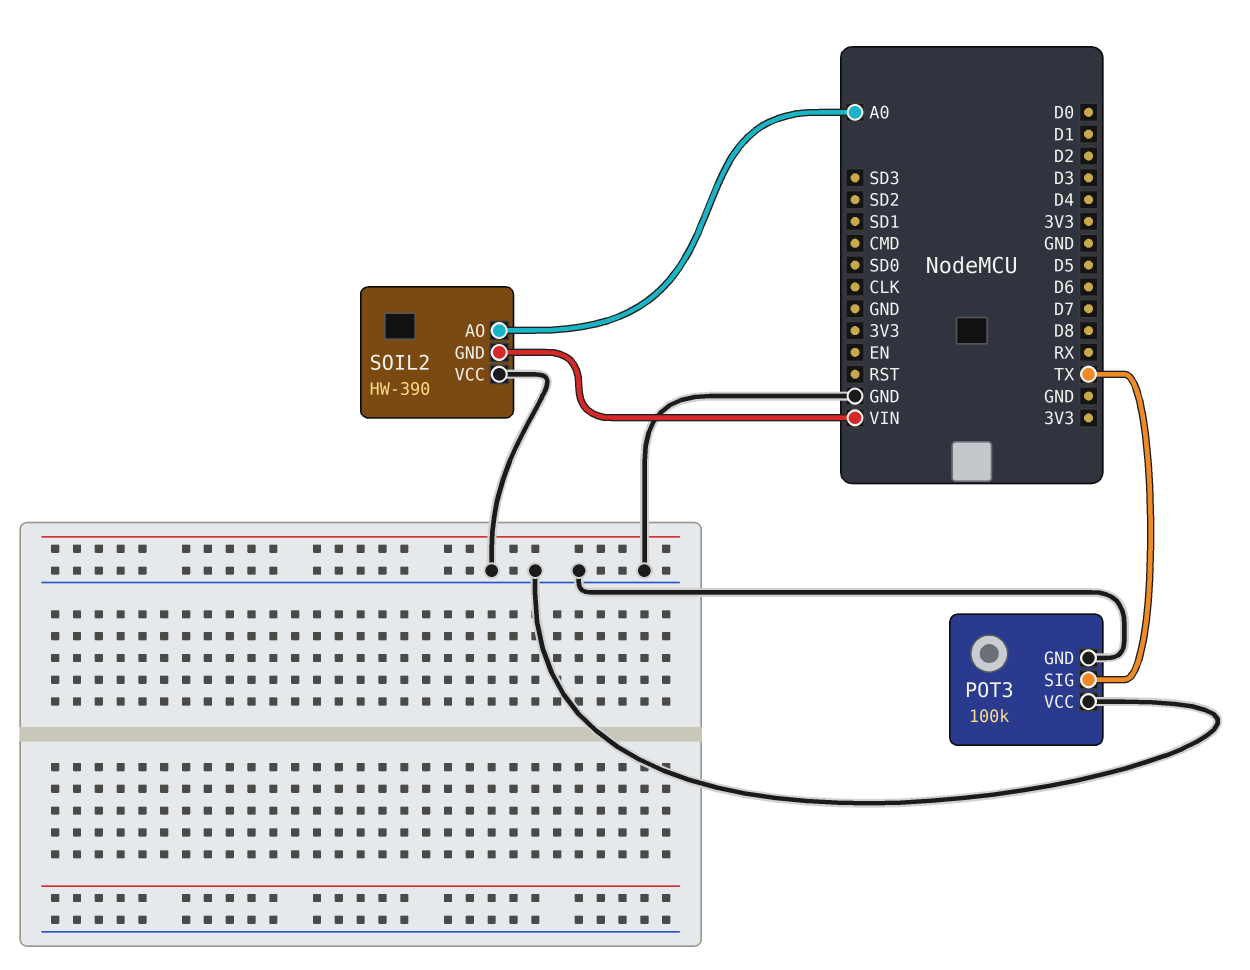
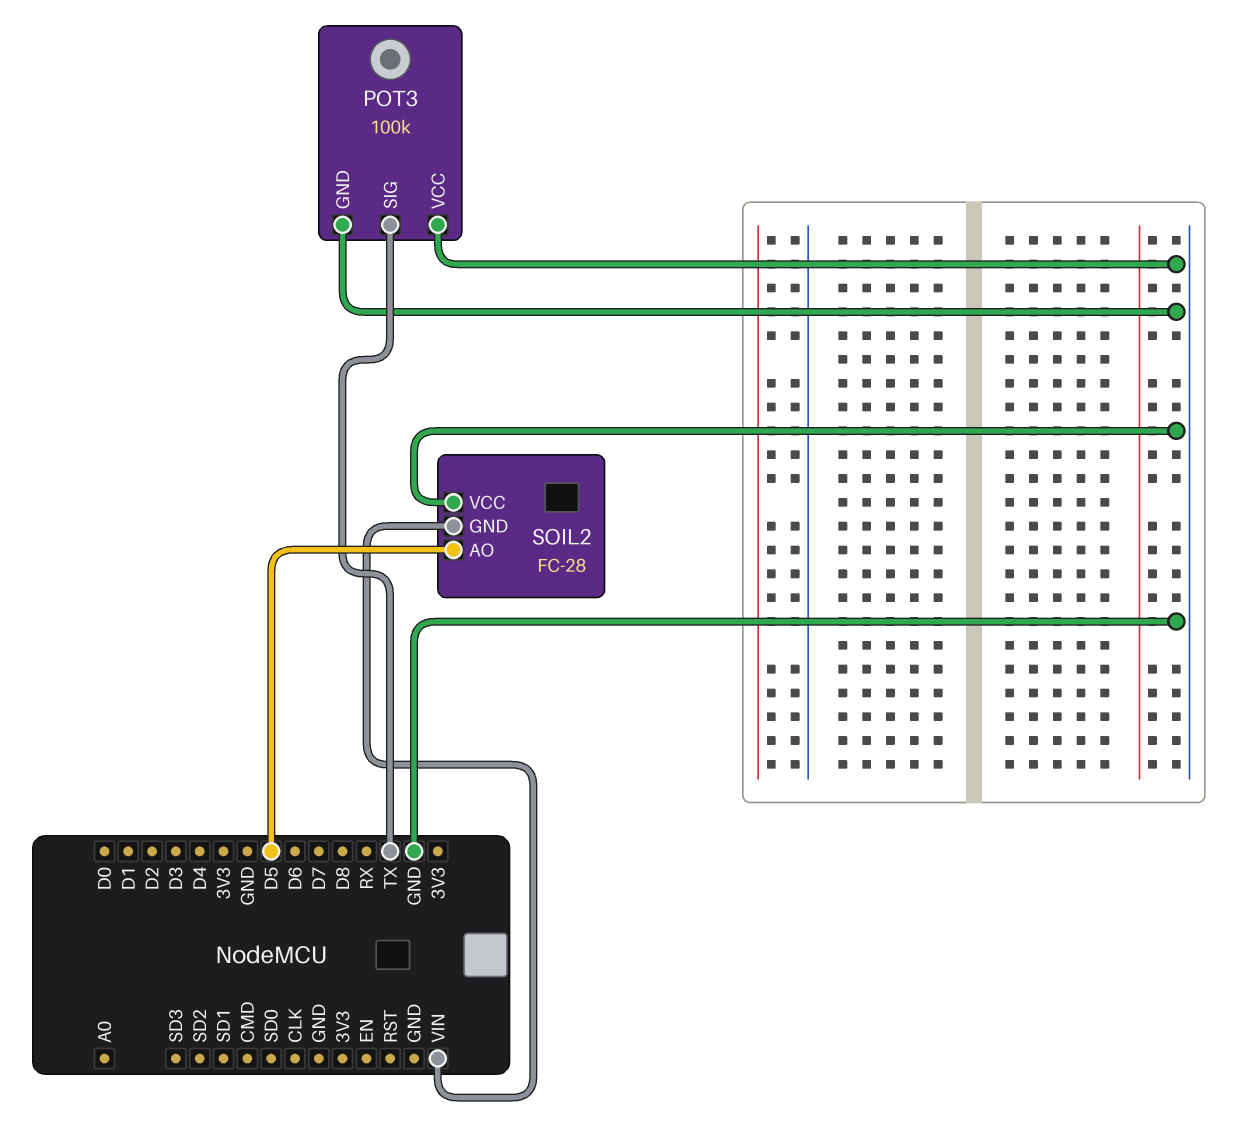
SOIL2: HW-390 -> FC-28
SOIL2 pin AO: A0 -> D5

